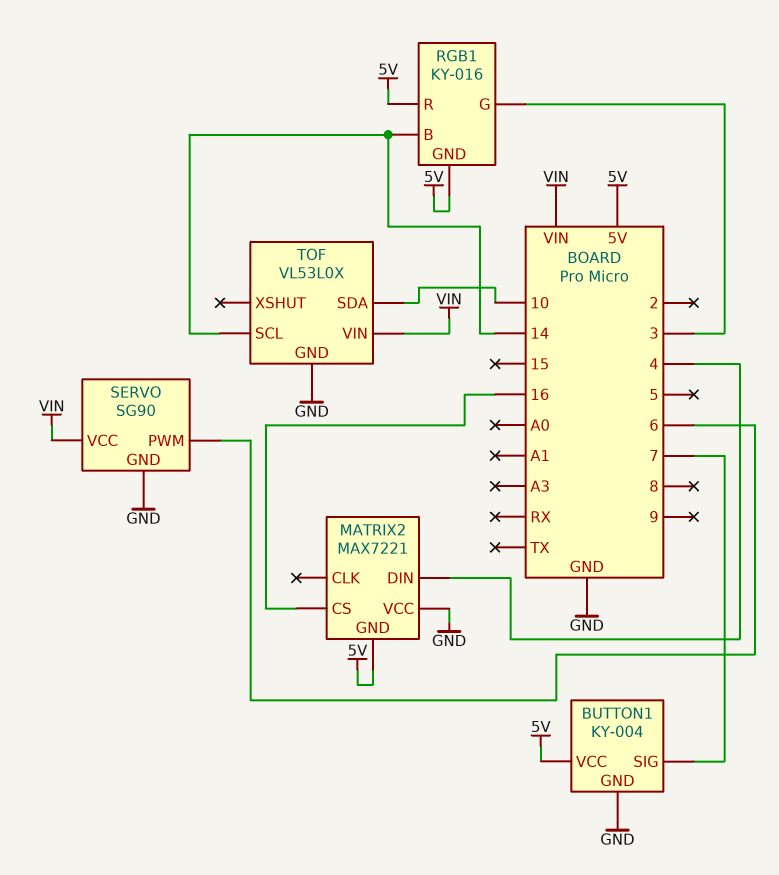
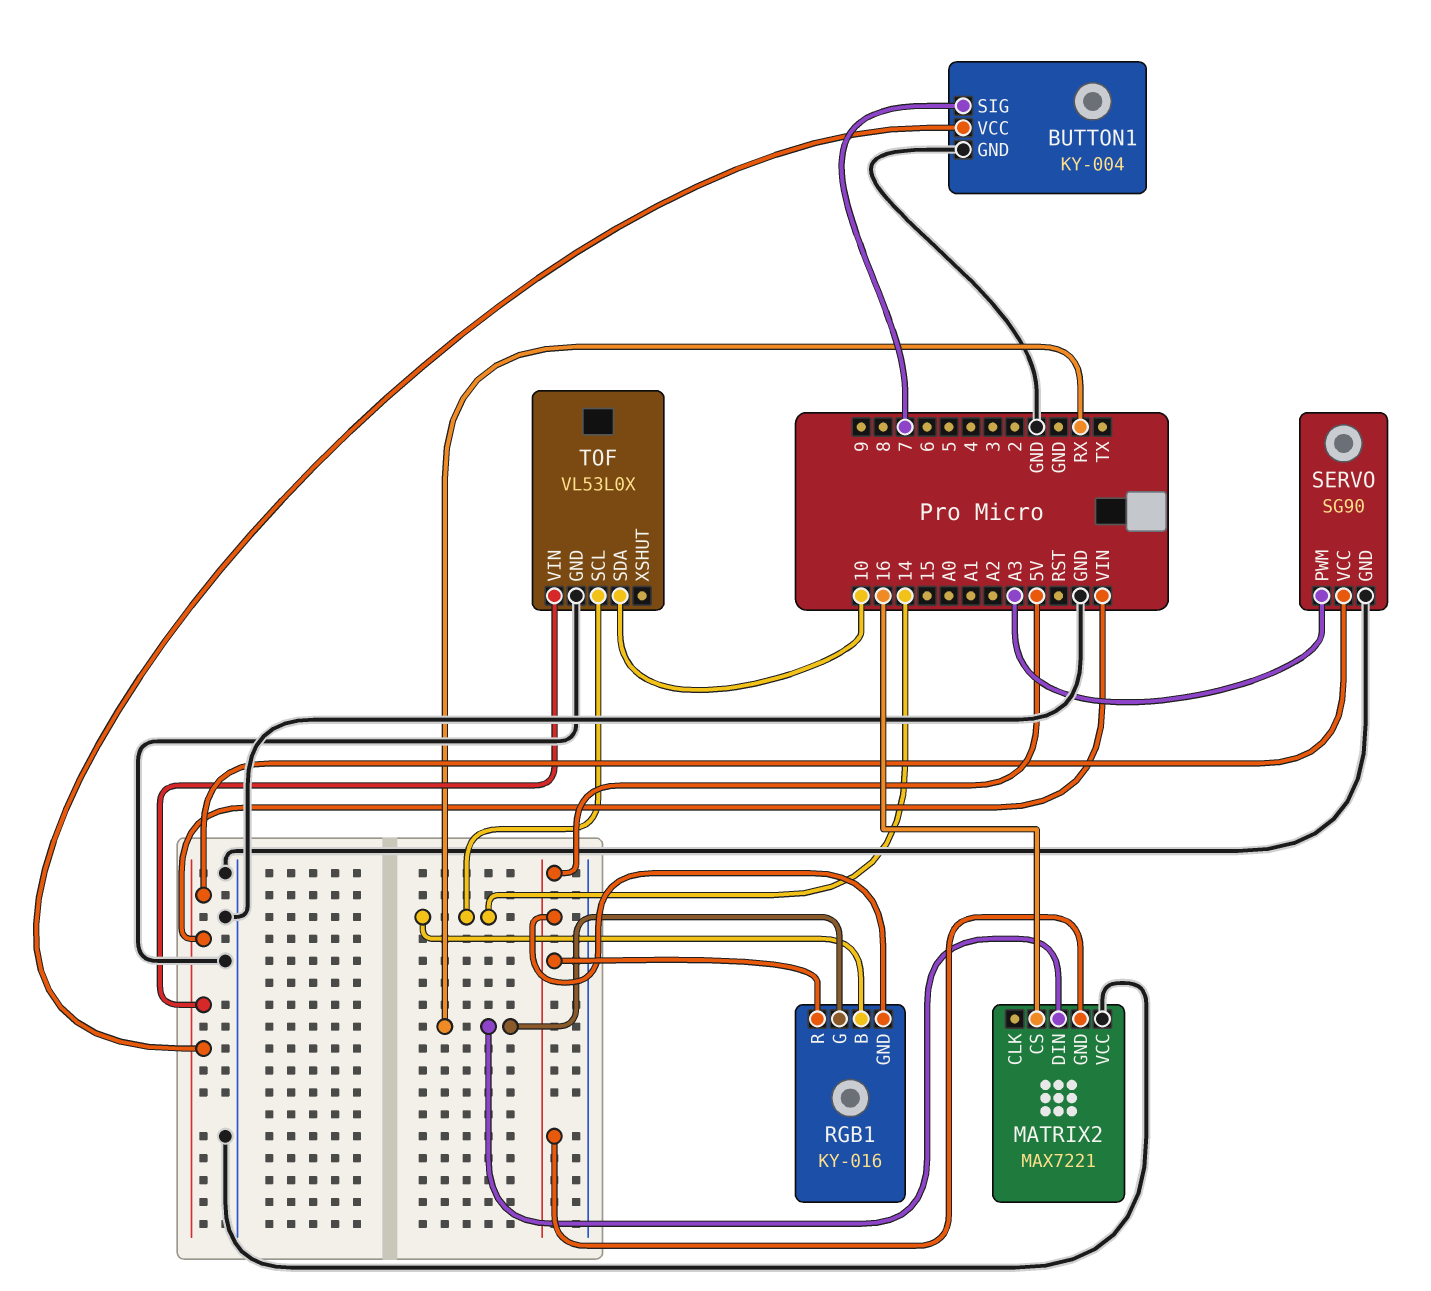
BUTTON1 pin VCC: 5V -> VIN
MATRIX2 pin DIN: 4 -> RX
RGB1 pin G: 3 -> RX
SERVO pin PWM: 6 -> A3

